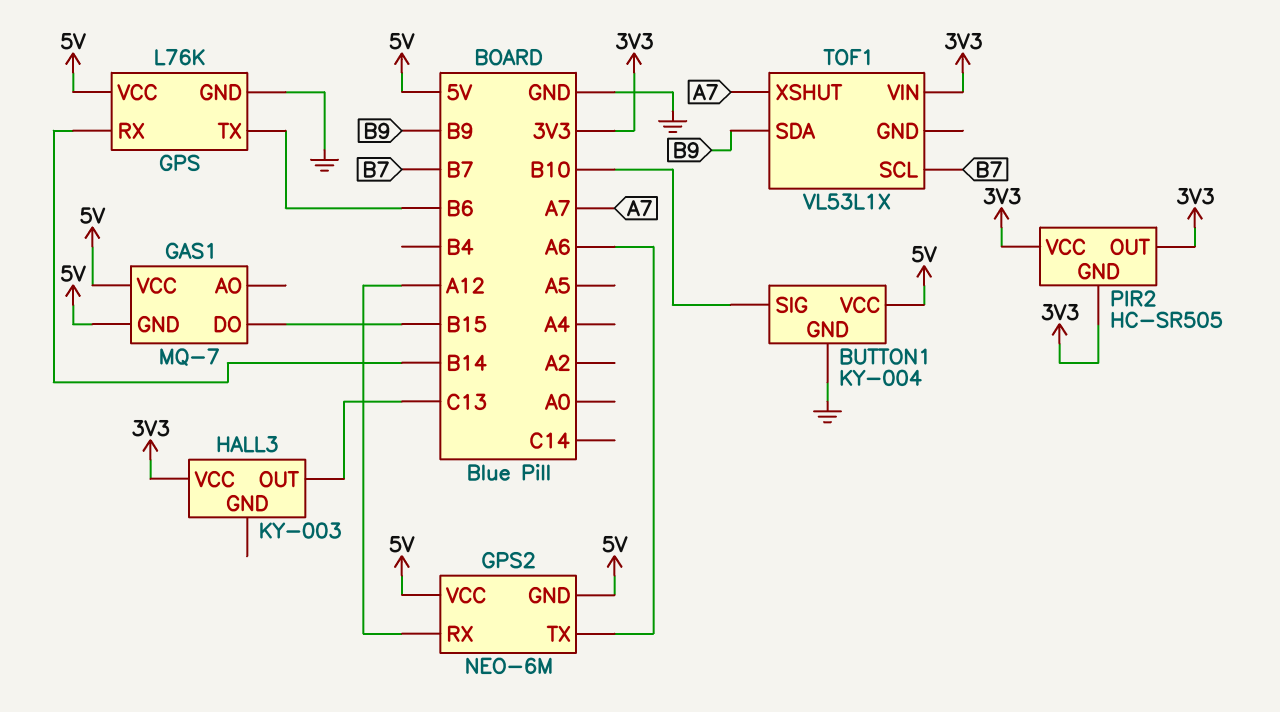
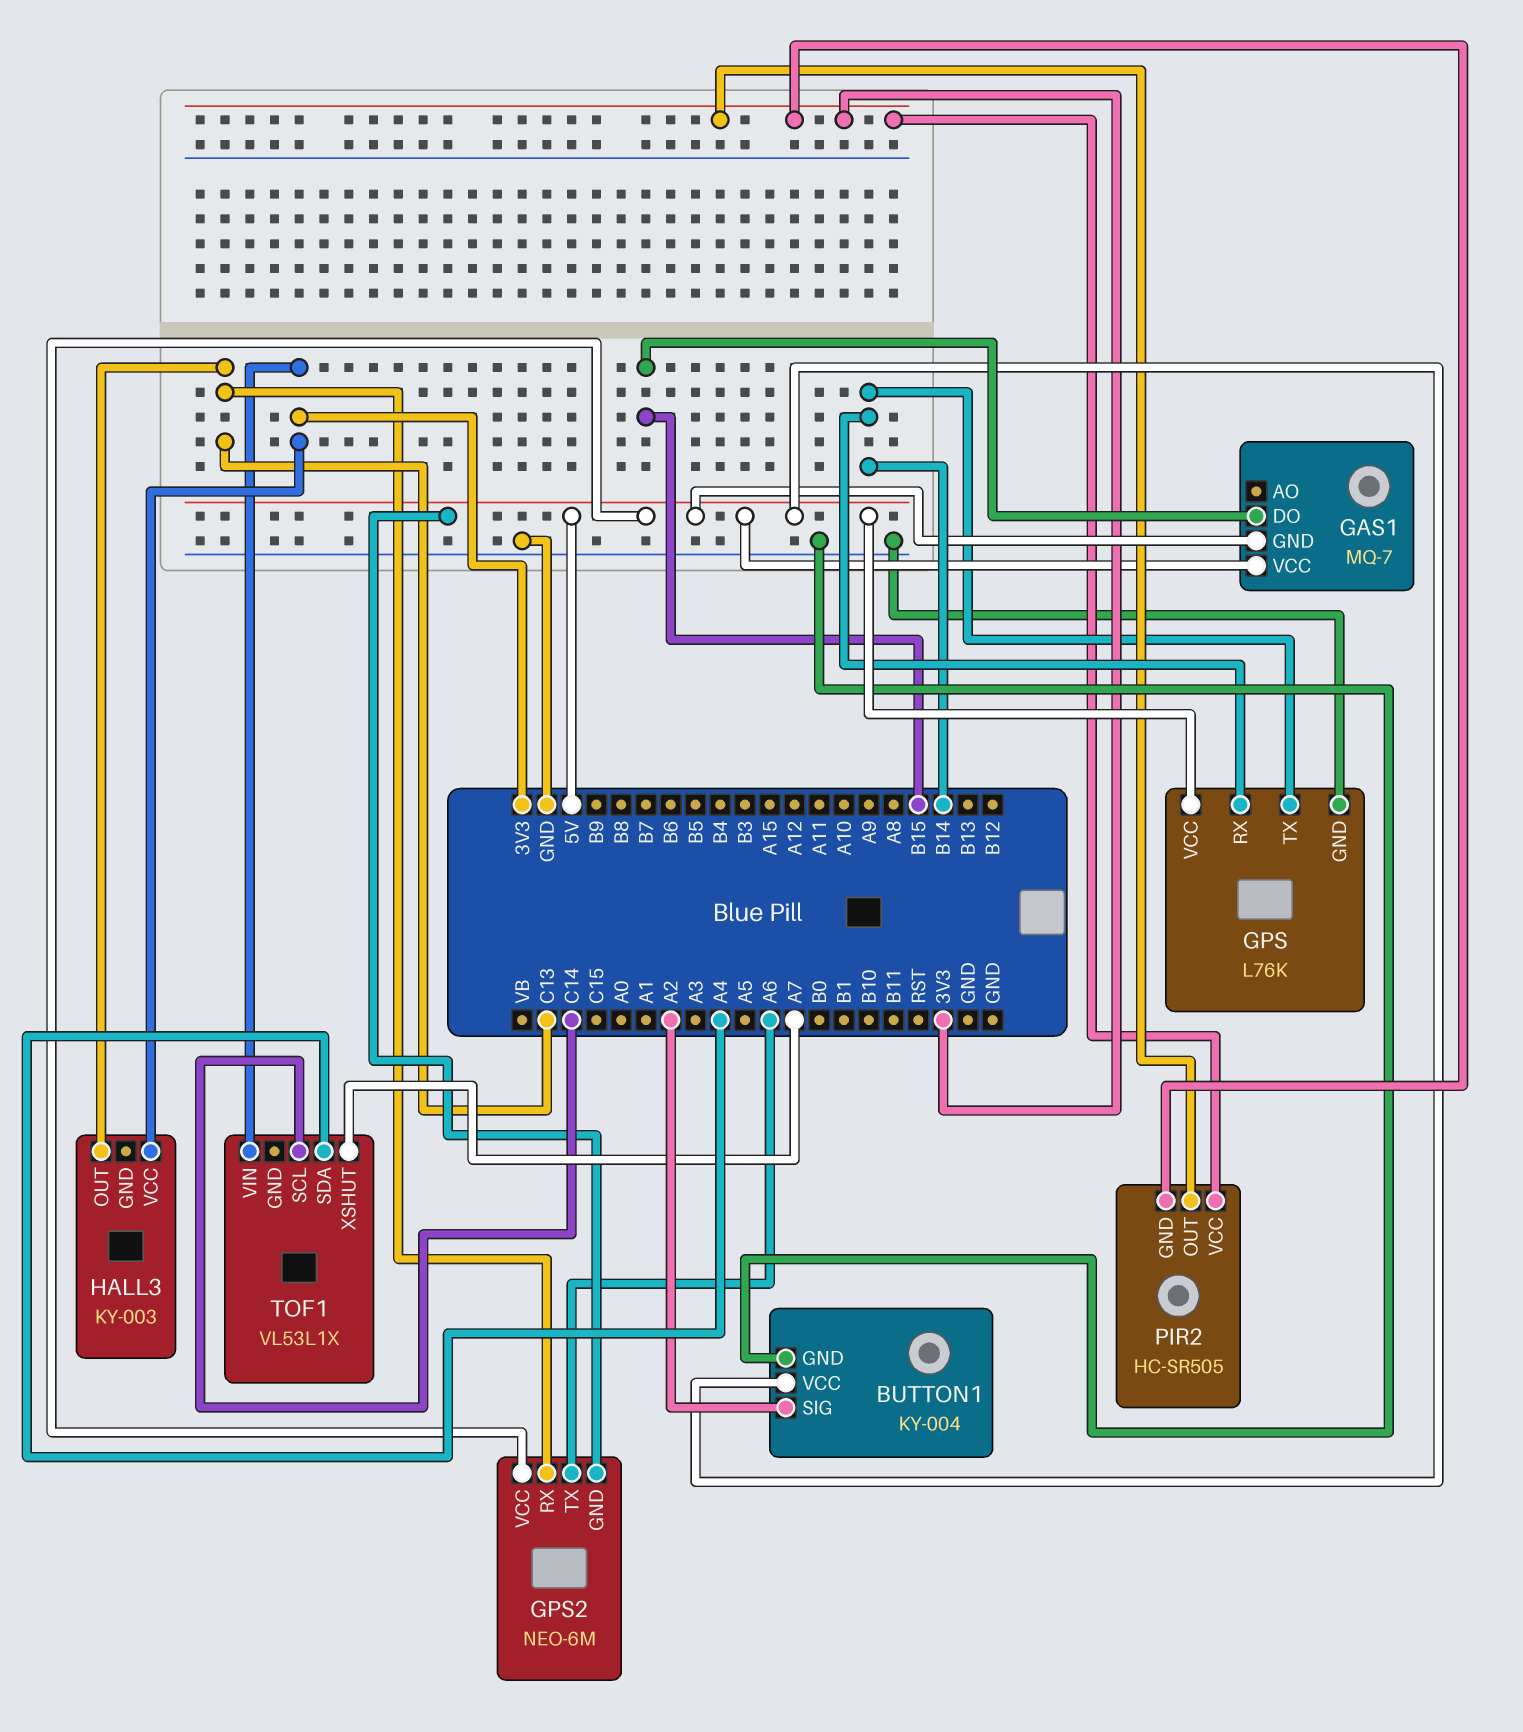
BUTTON1 pin SIG: B10 -> A2
GPS pin TX: B6 -> B14
GPS2 pin RX: A12 -> C13
TOF1 pin SCL: B7 -> C14
TOF1 pin SDA: B9 -> A4

